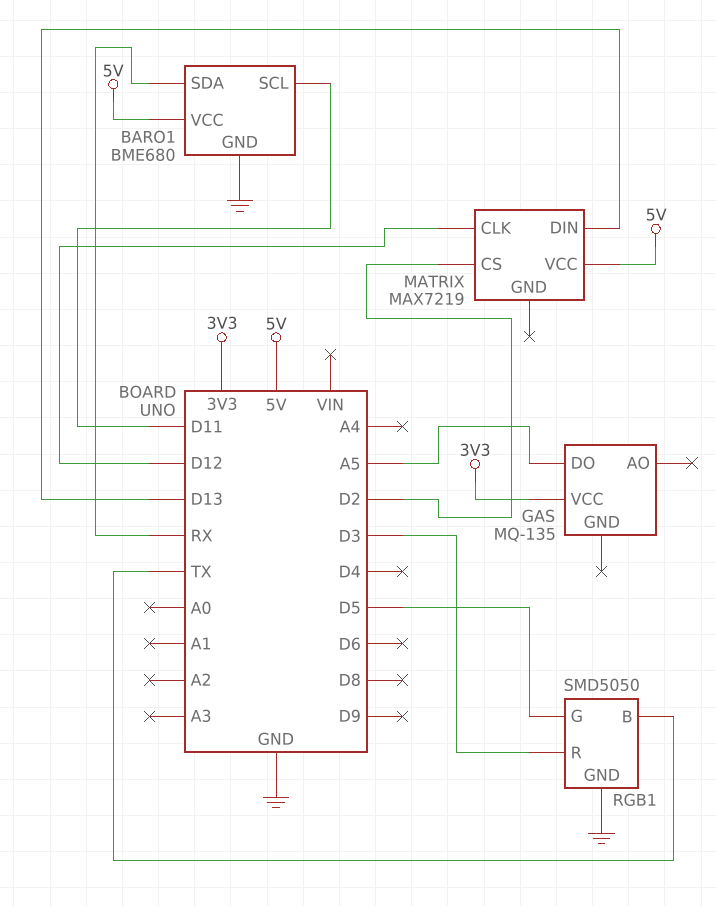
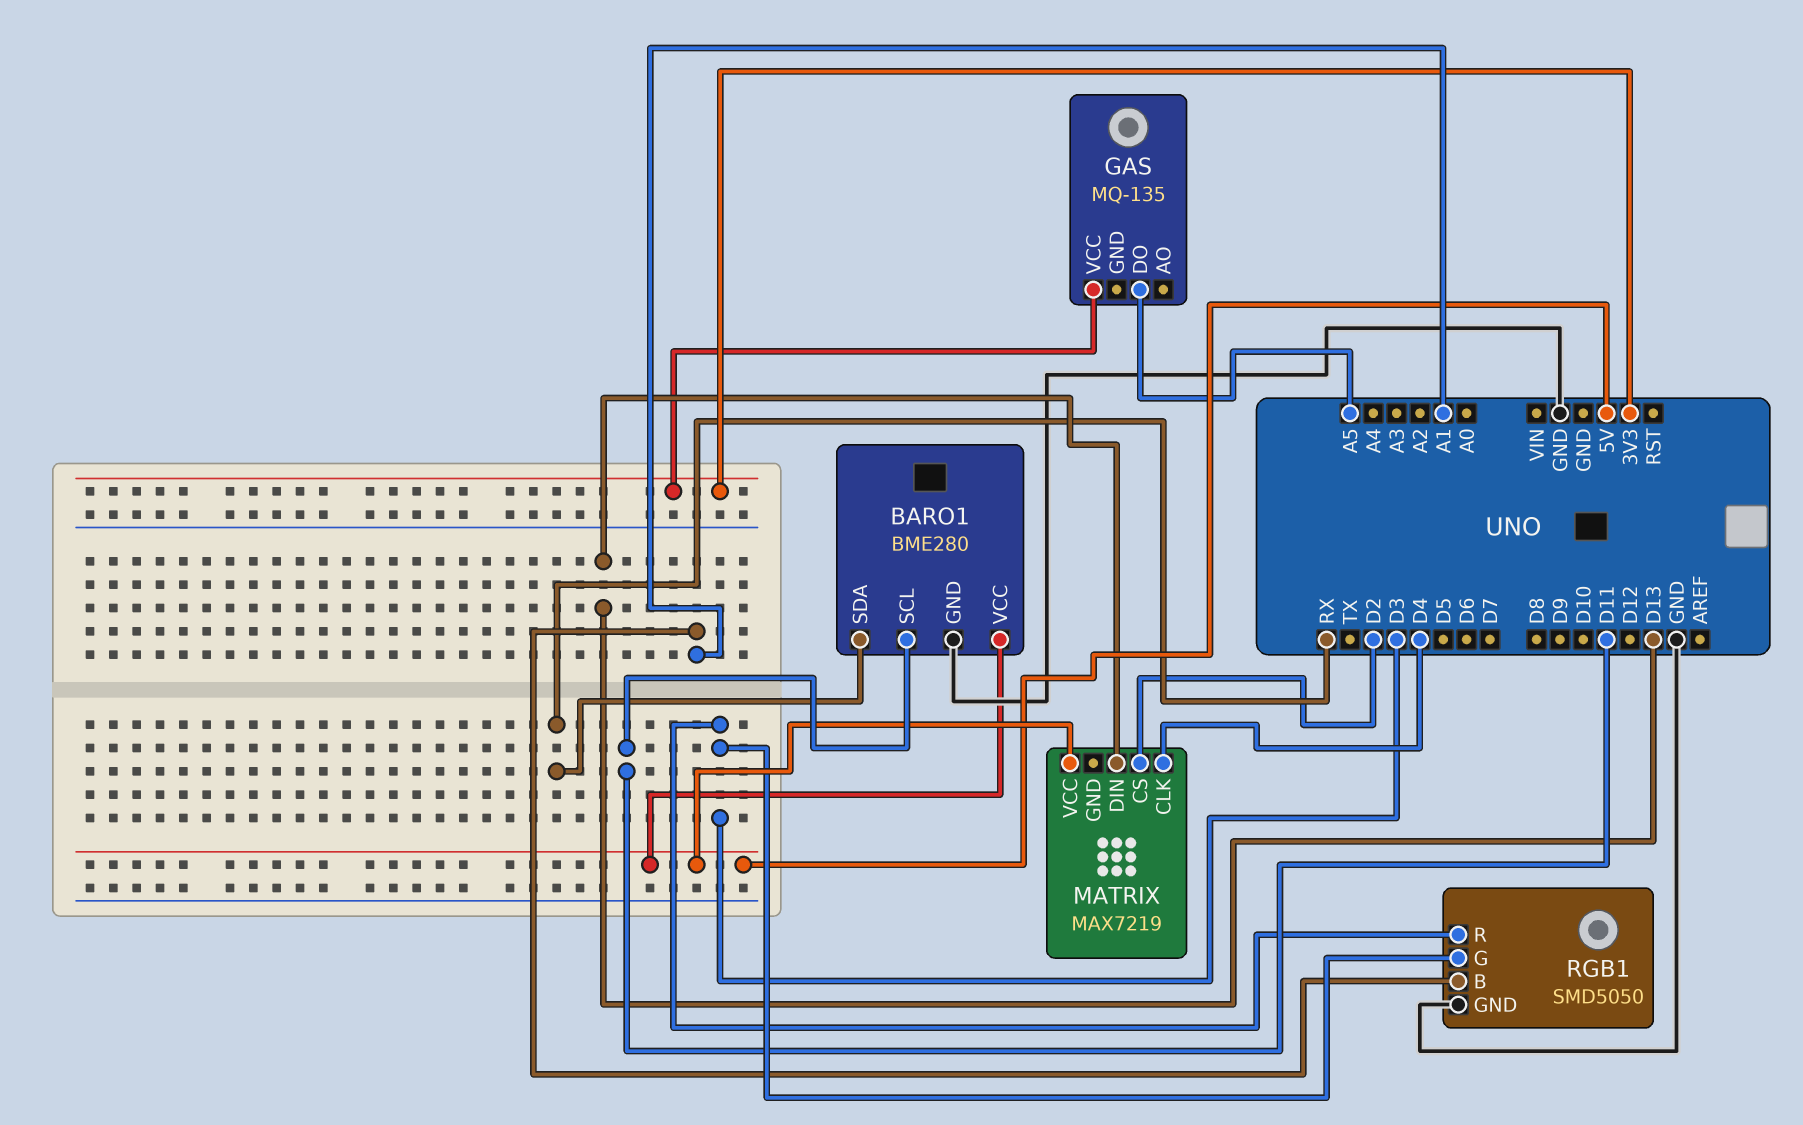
BARO1: BME680 -> BME280
MATRIX pin CLK: D12 -> D4
RGB1 pin B: TX -> A1
RGB1 pin G: D5 -> D3

